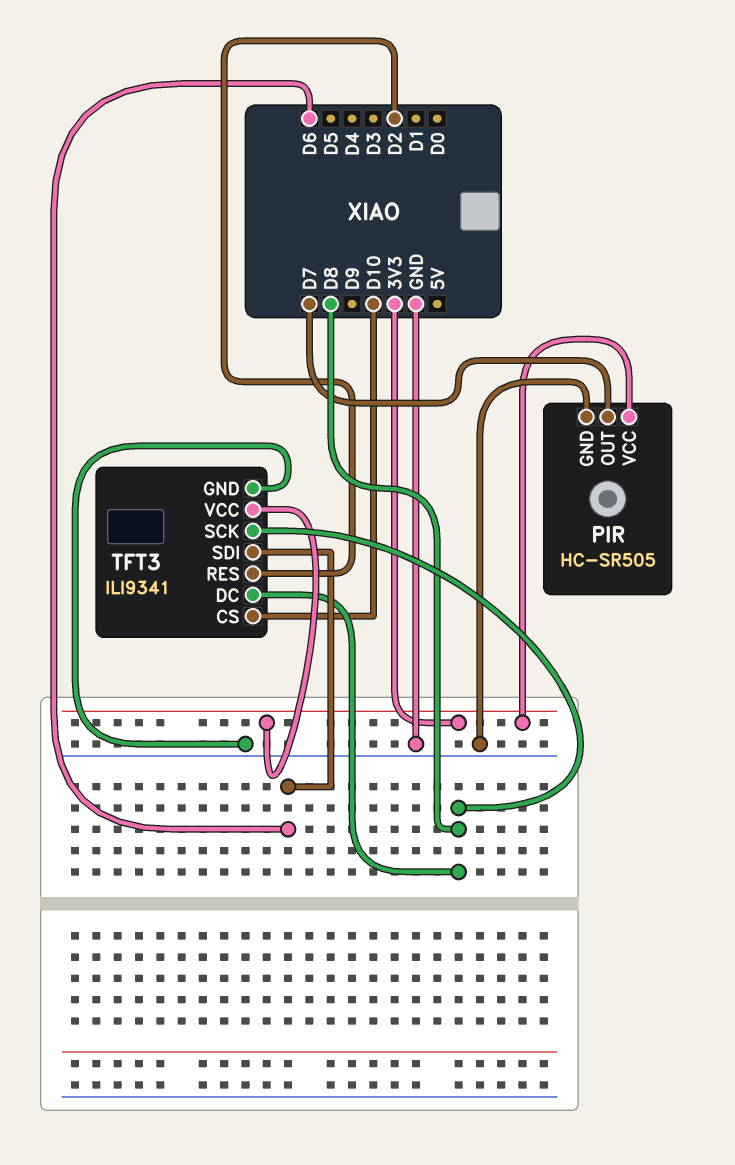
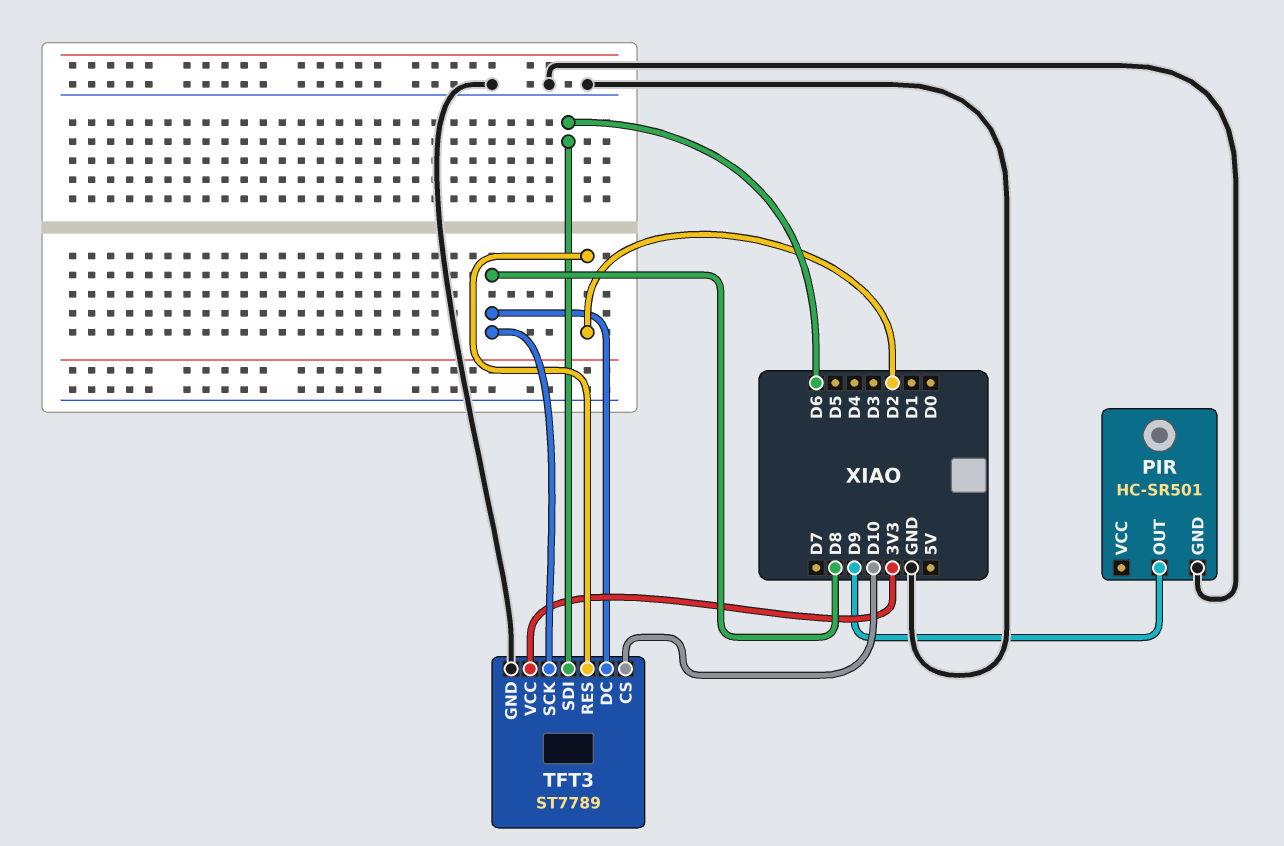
PIR: HC-SR505 -> HC-SR501
PIR pin OUT: D7 -> D9
PIR pin VCC: 3V3 -> none
TFT3: ILI9341 -> ST7789

